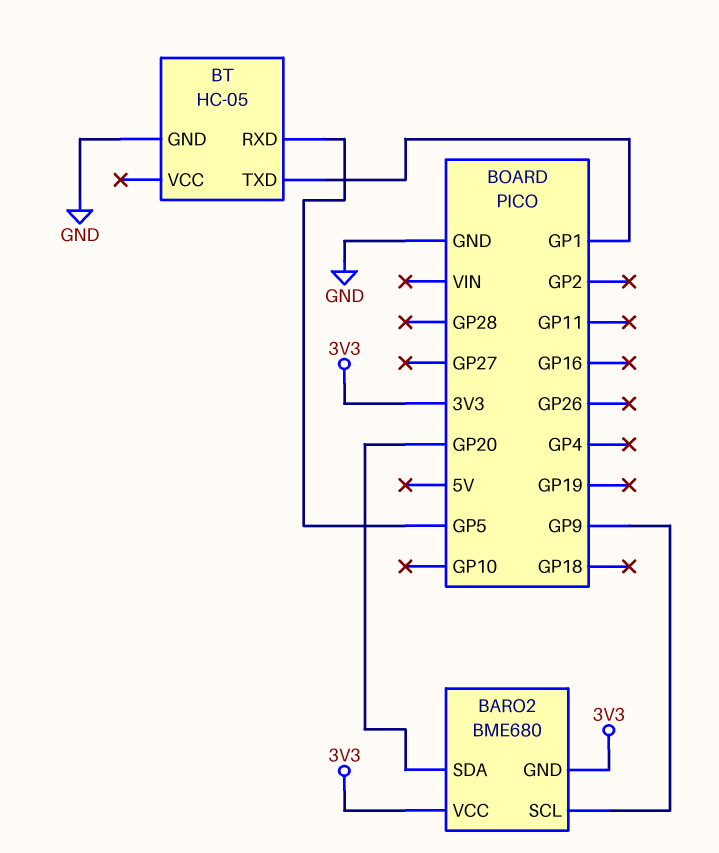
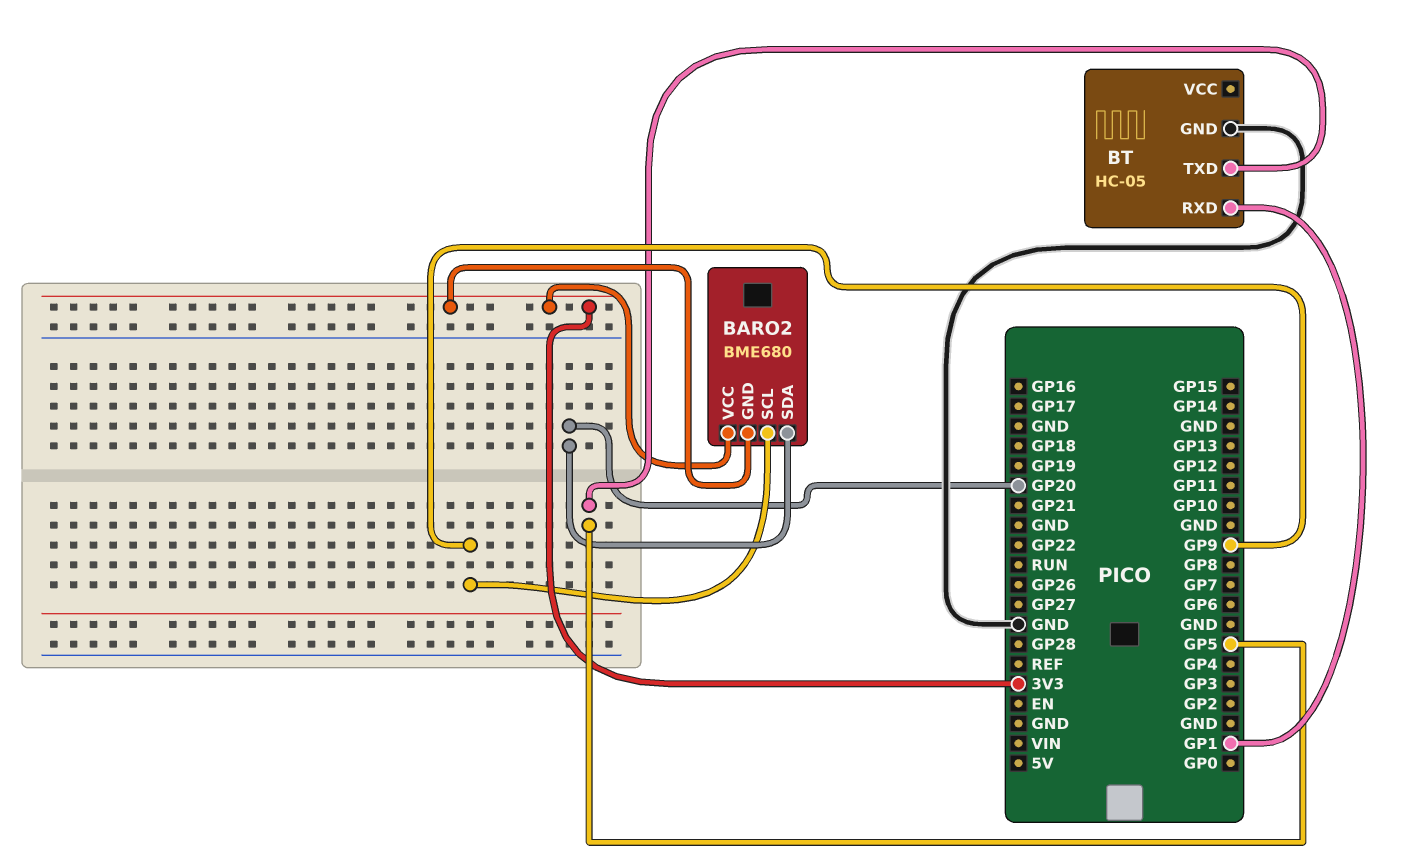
BT pin RXD: GP5 -> GP1
BT pin TXD: GP1 -> GP5

